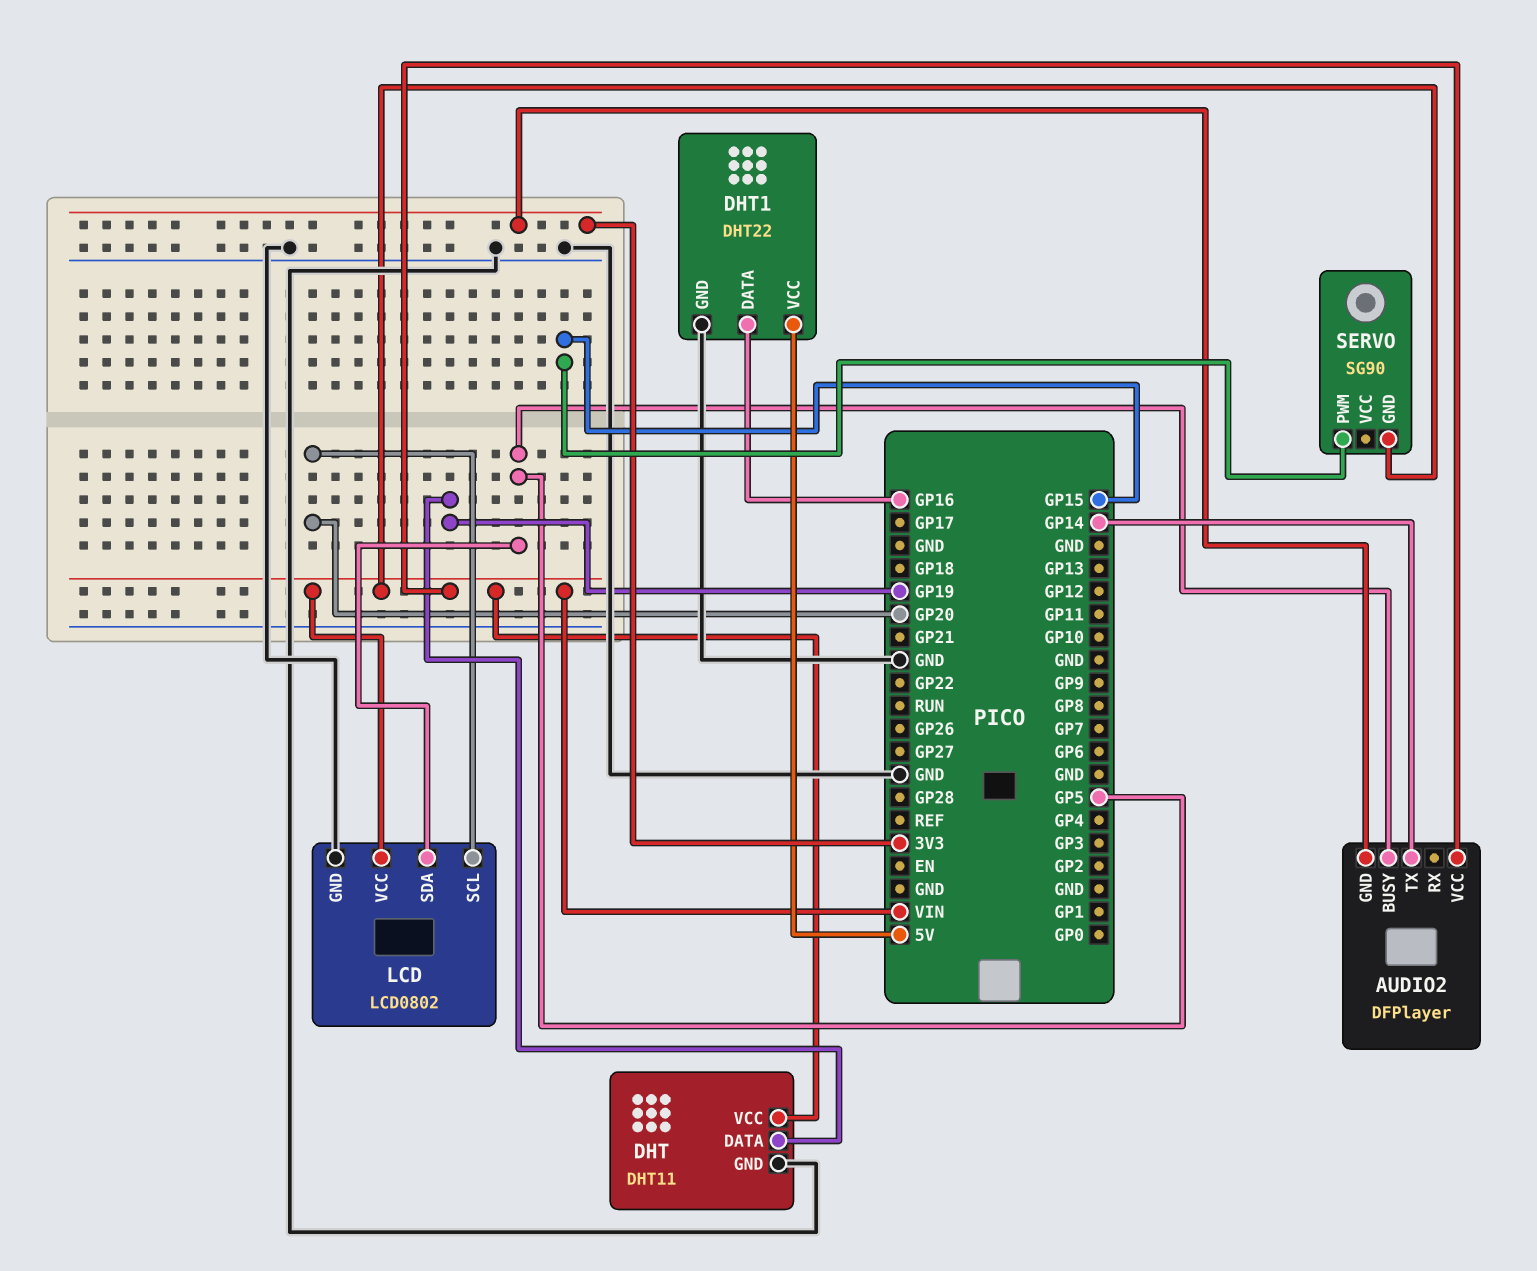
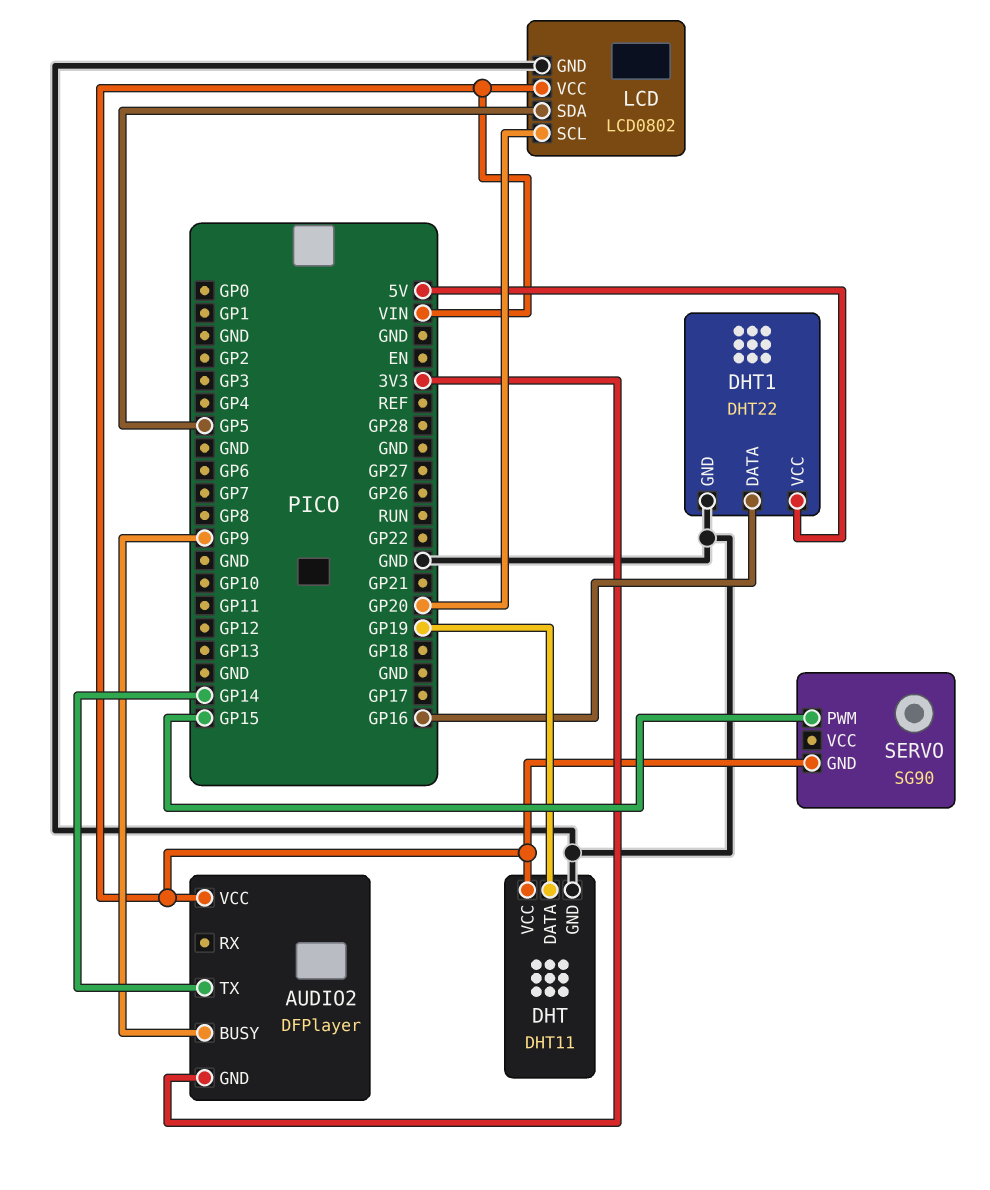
AUDIO2 pin BUSY: GP5 -> GP9

